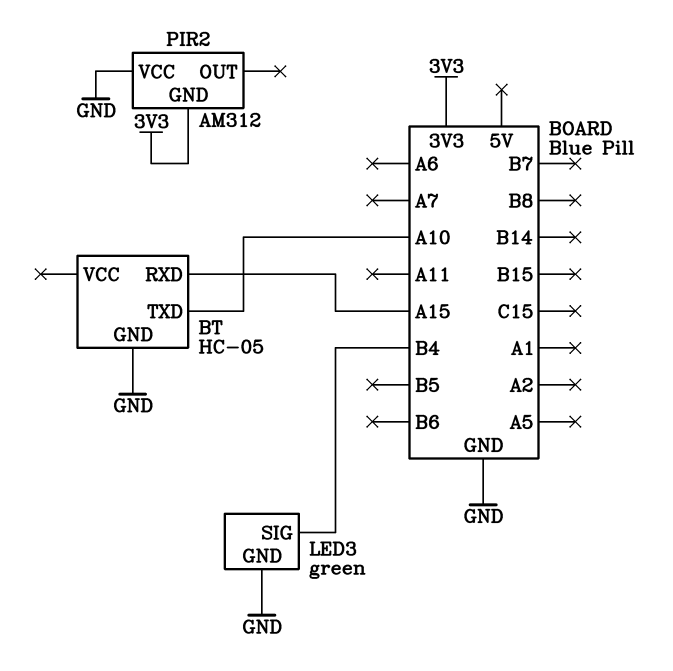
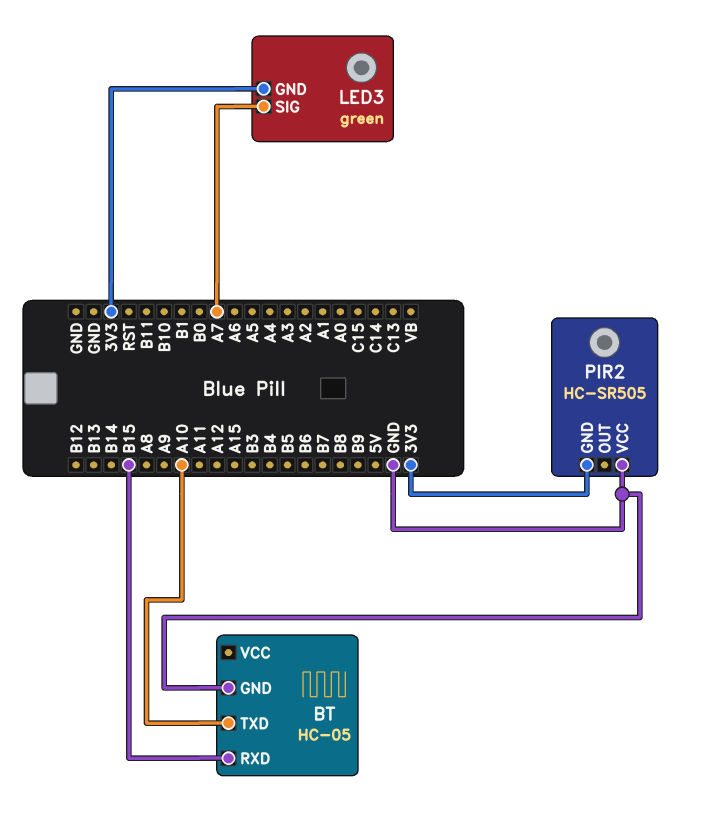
BT pin RXD: A15 -> B15
LED3 pin GND: GND -> 3V3
LED3 pin SIG: B4 -> A7
PIR2: AM312 -> HC-SR505

